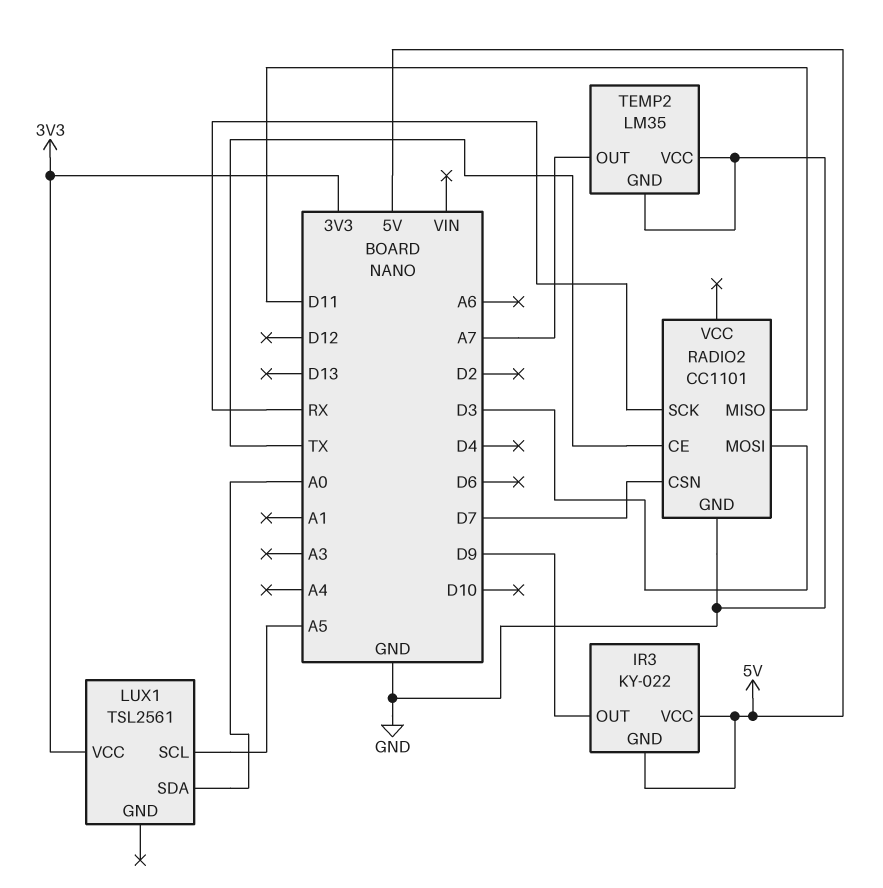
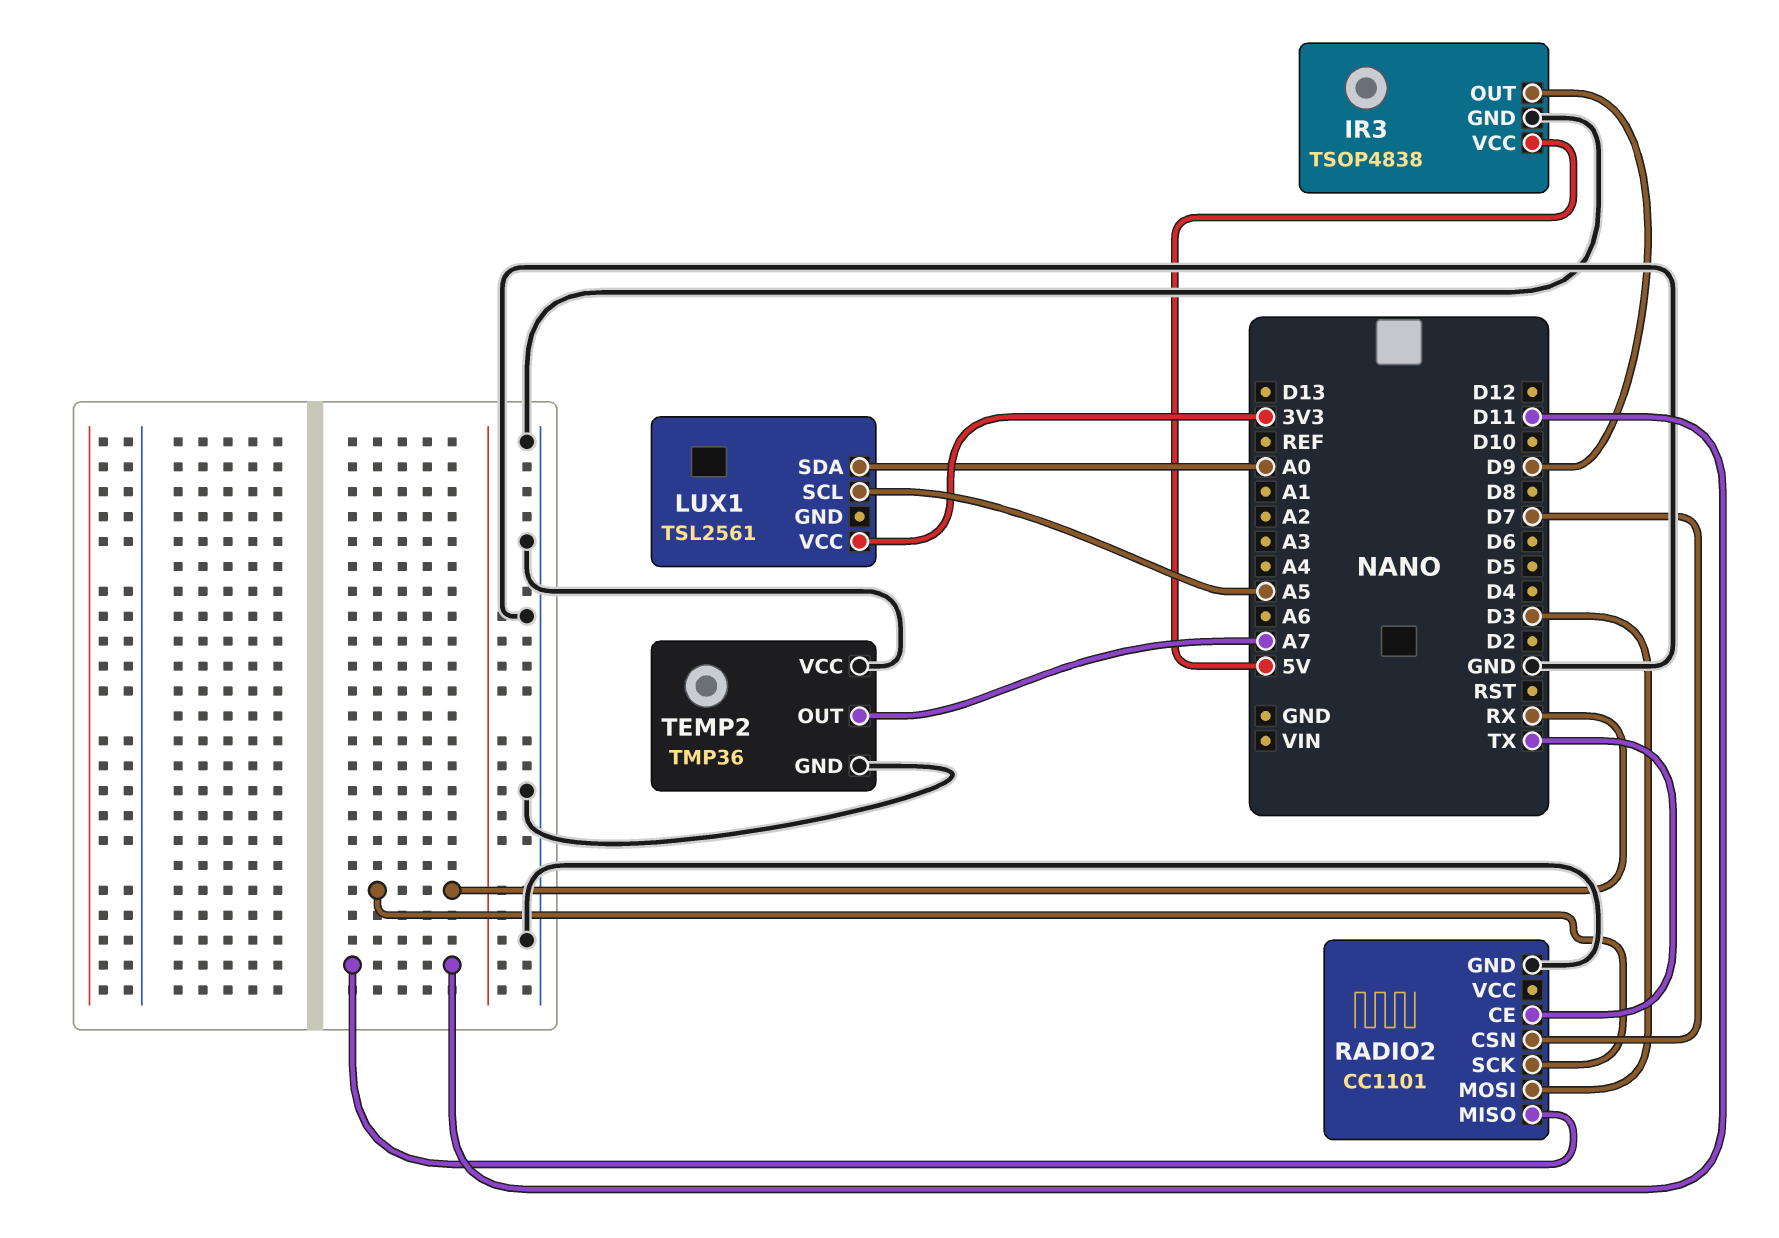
IR3: KY-022 -> TSOP4838
IR3 pin GND: 5V -> GND
TEMP2: LM35 -> TMP36

